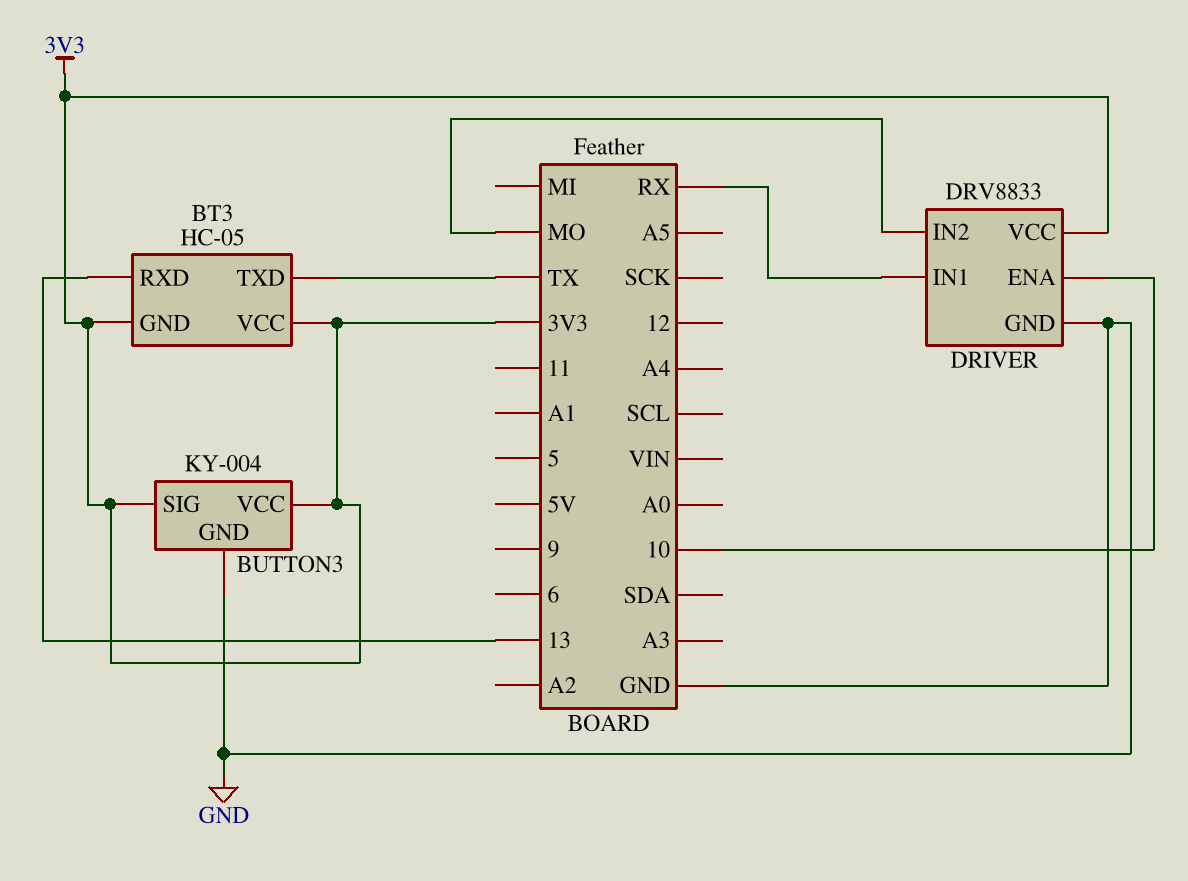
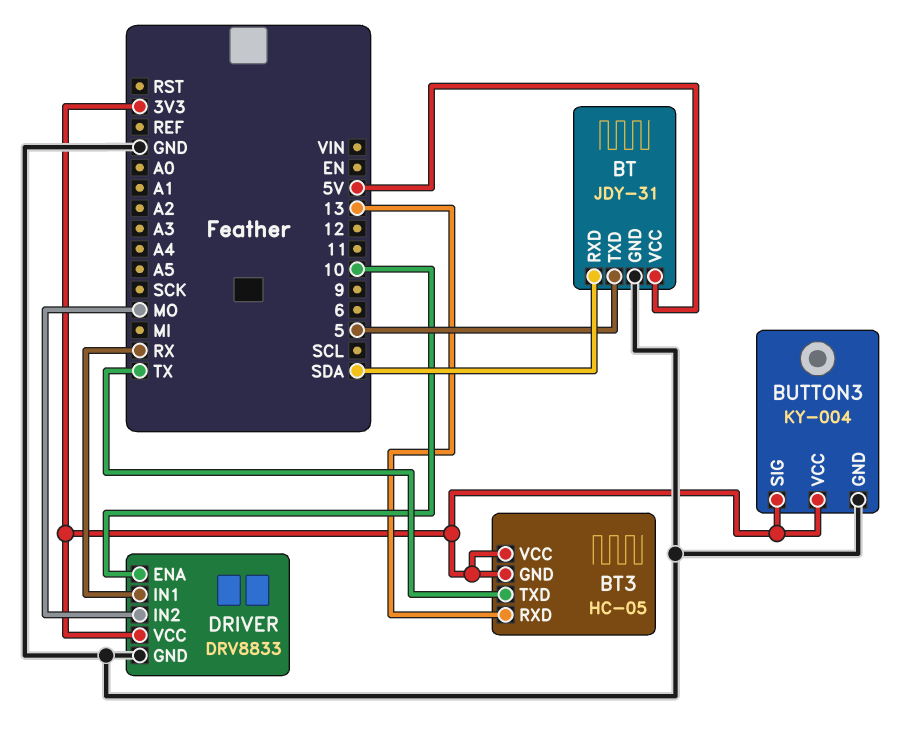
BT: none -> JDY-31
BT pin GND: none -> GND
BT pin RXD: none -> SDA
BT pin TXD: none -> 5
BT pin VCC: none -> 5V

